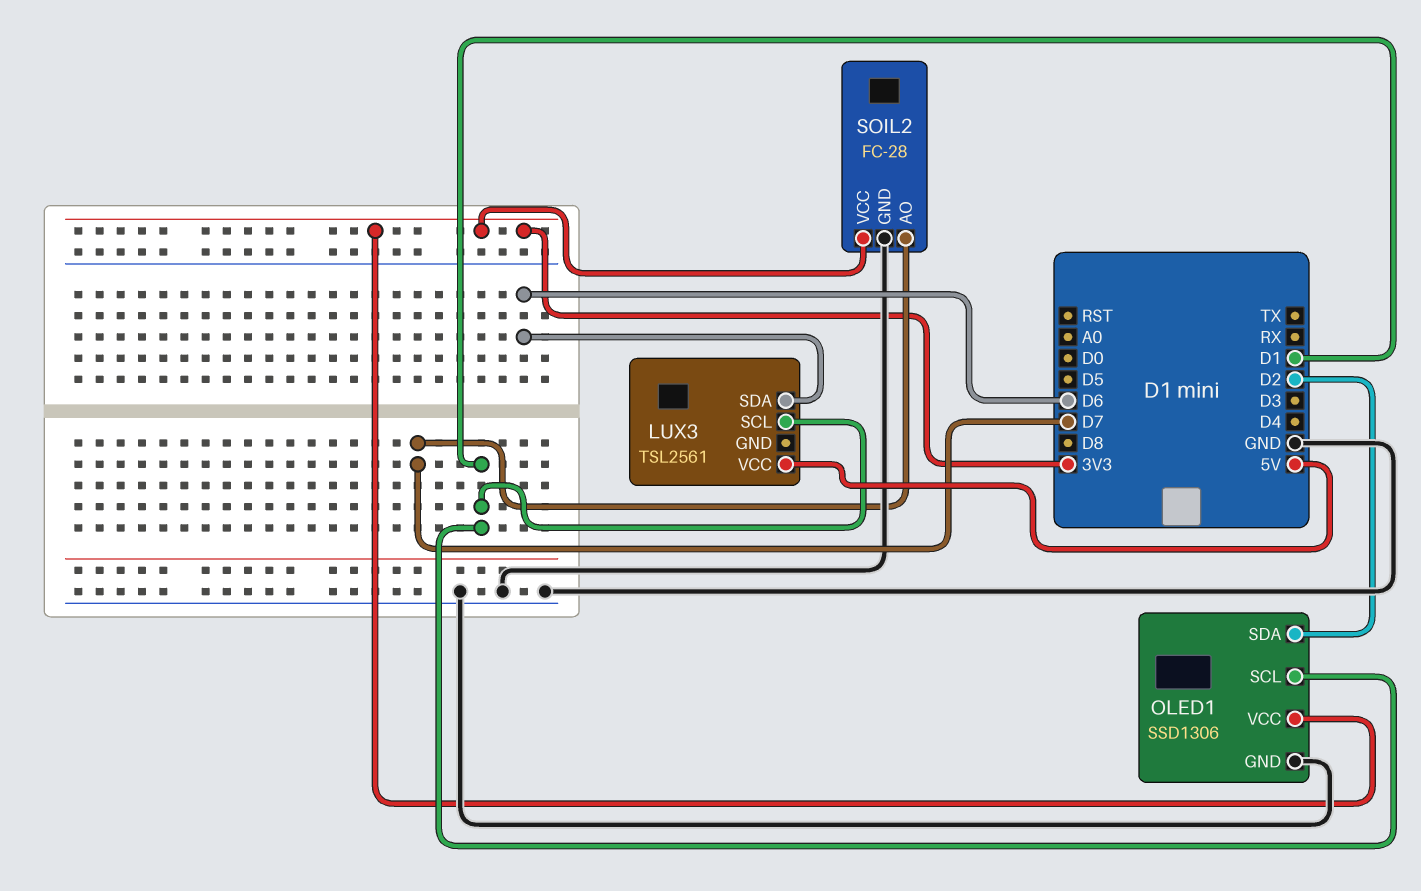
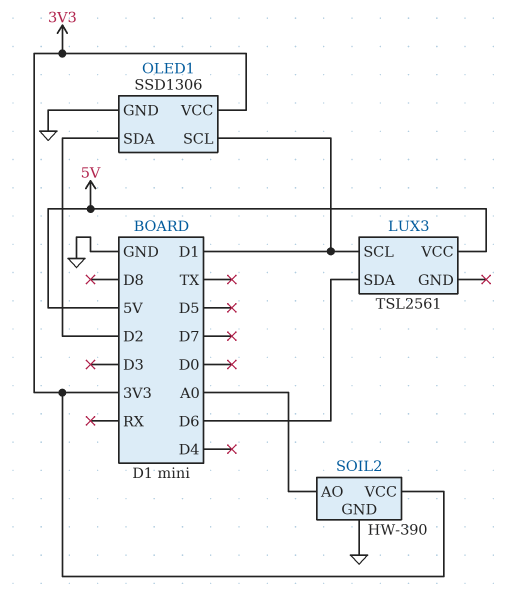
SOIL2: FC-28 -> HW-390
SOIL2 pin AO: D7 -> A0

